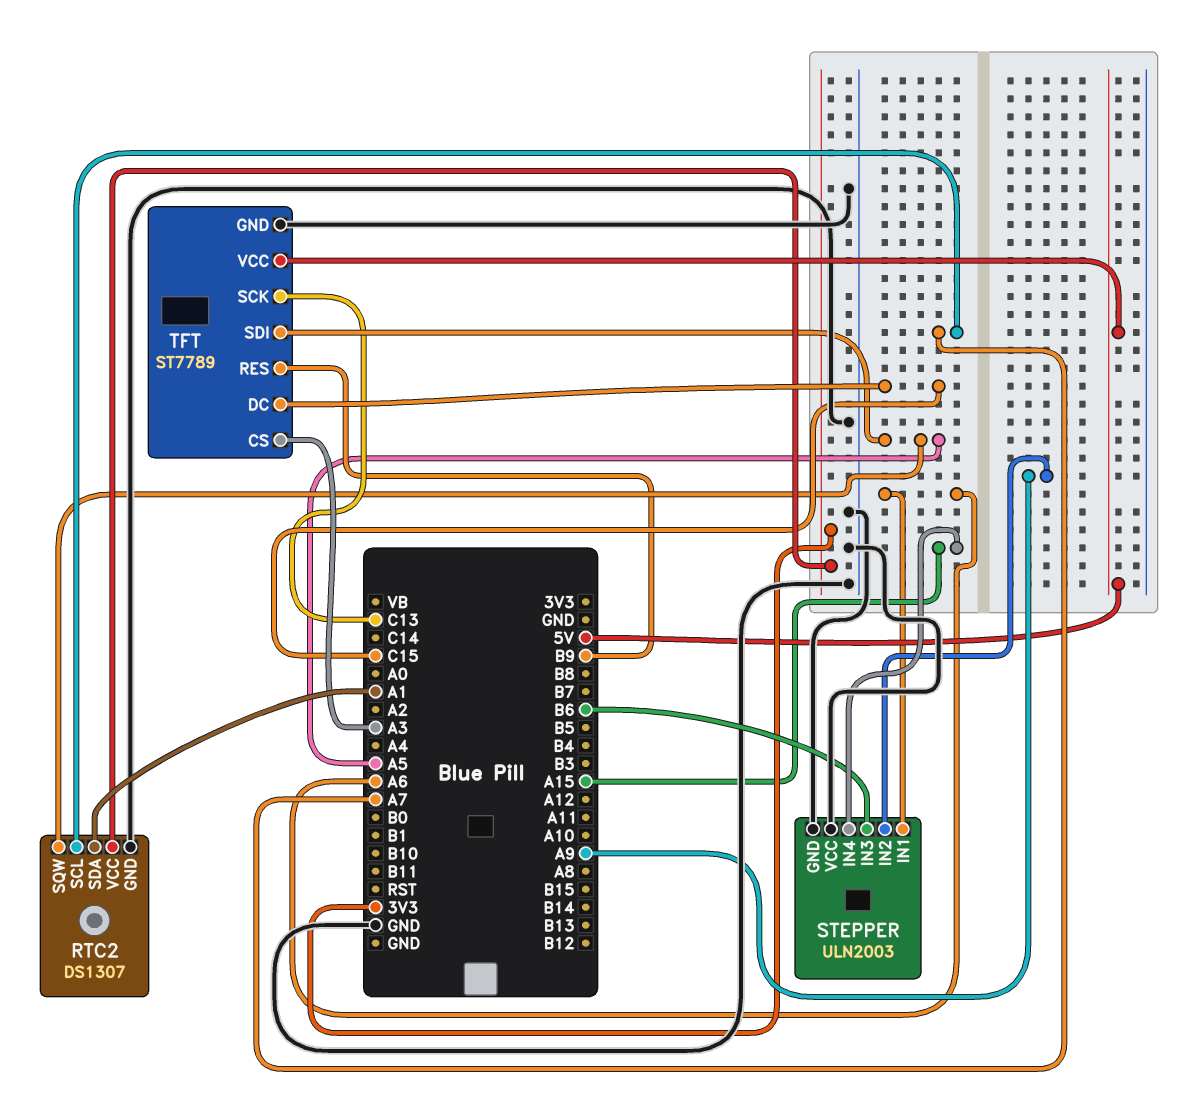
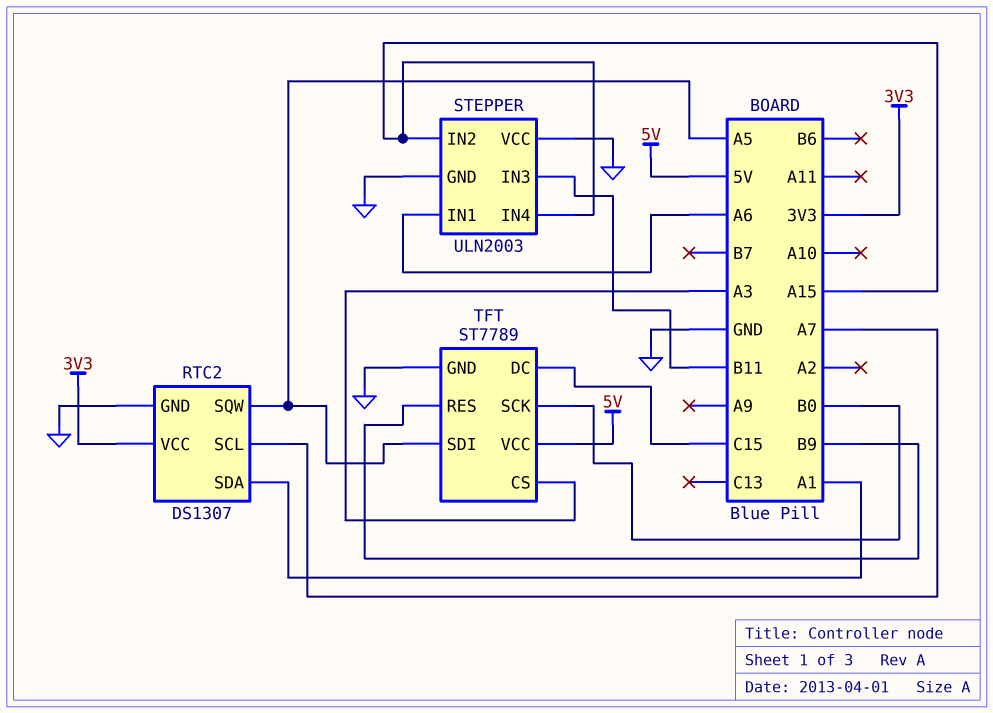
STEPPER pin IN2: A9 -> A15
STEPPER pin IN3: B6 -> B11
TFT pin SCK: C13 -> B0

